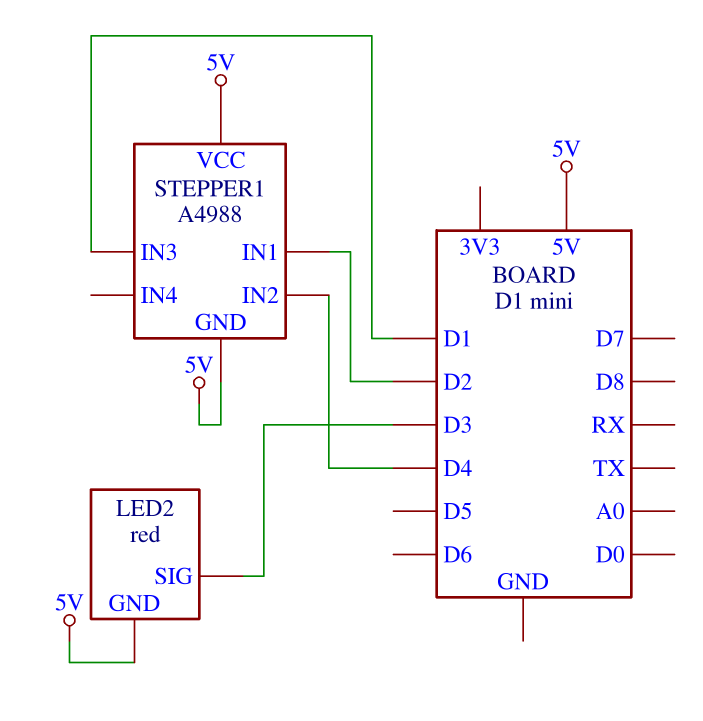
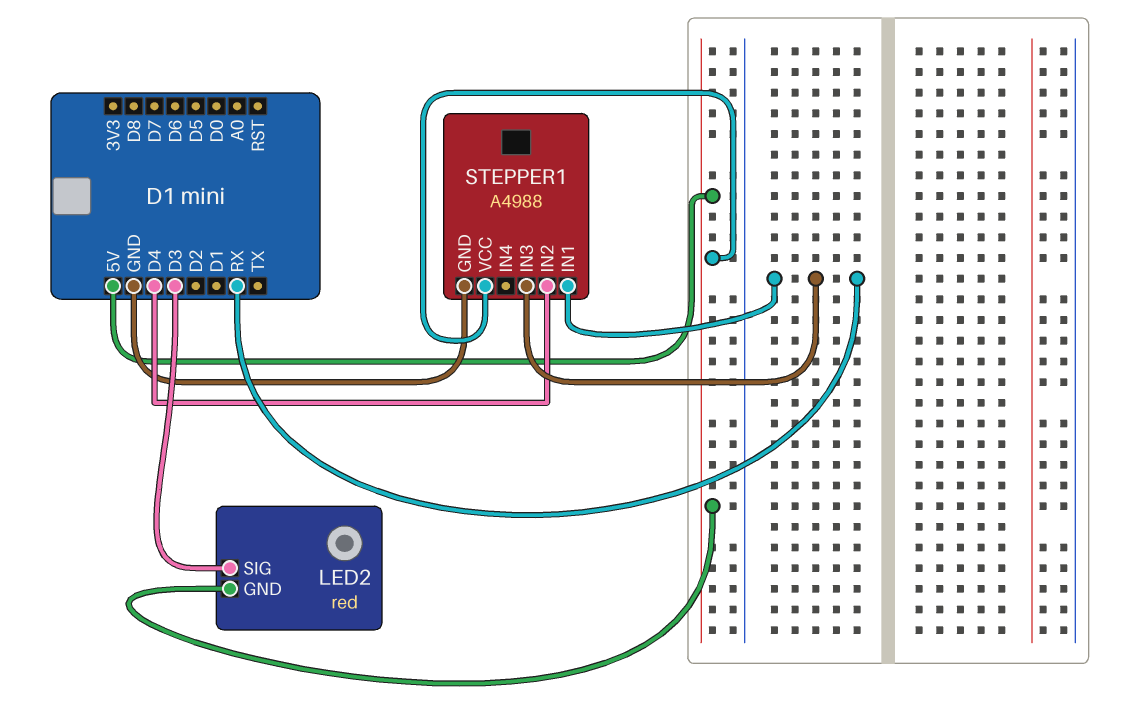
STEPPER1 pin GND: 5V -> GND
STEPPER1 pin IN1: D2 -> RX
STEPPER1 pin IN3: D1 -> RX

